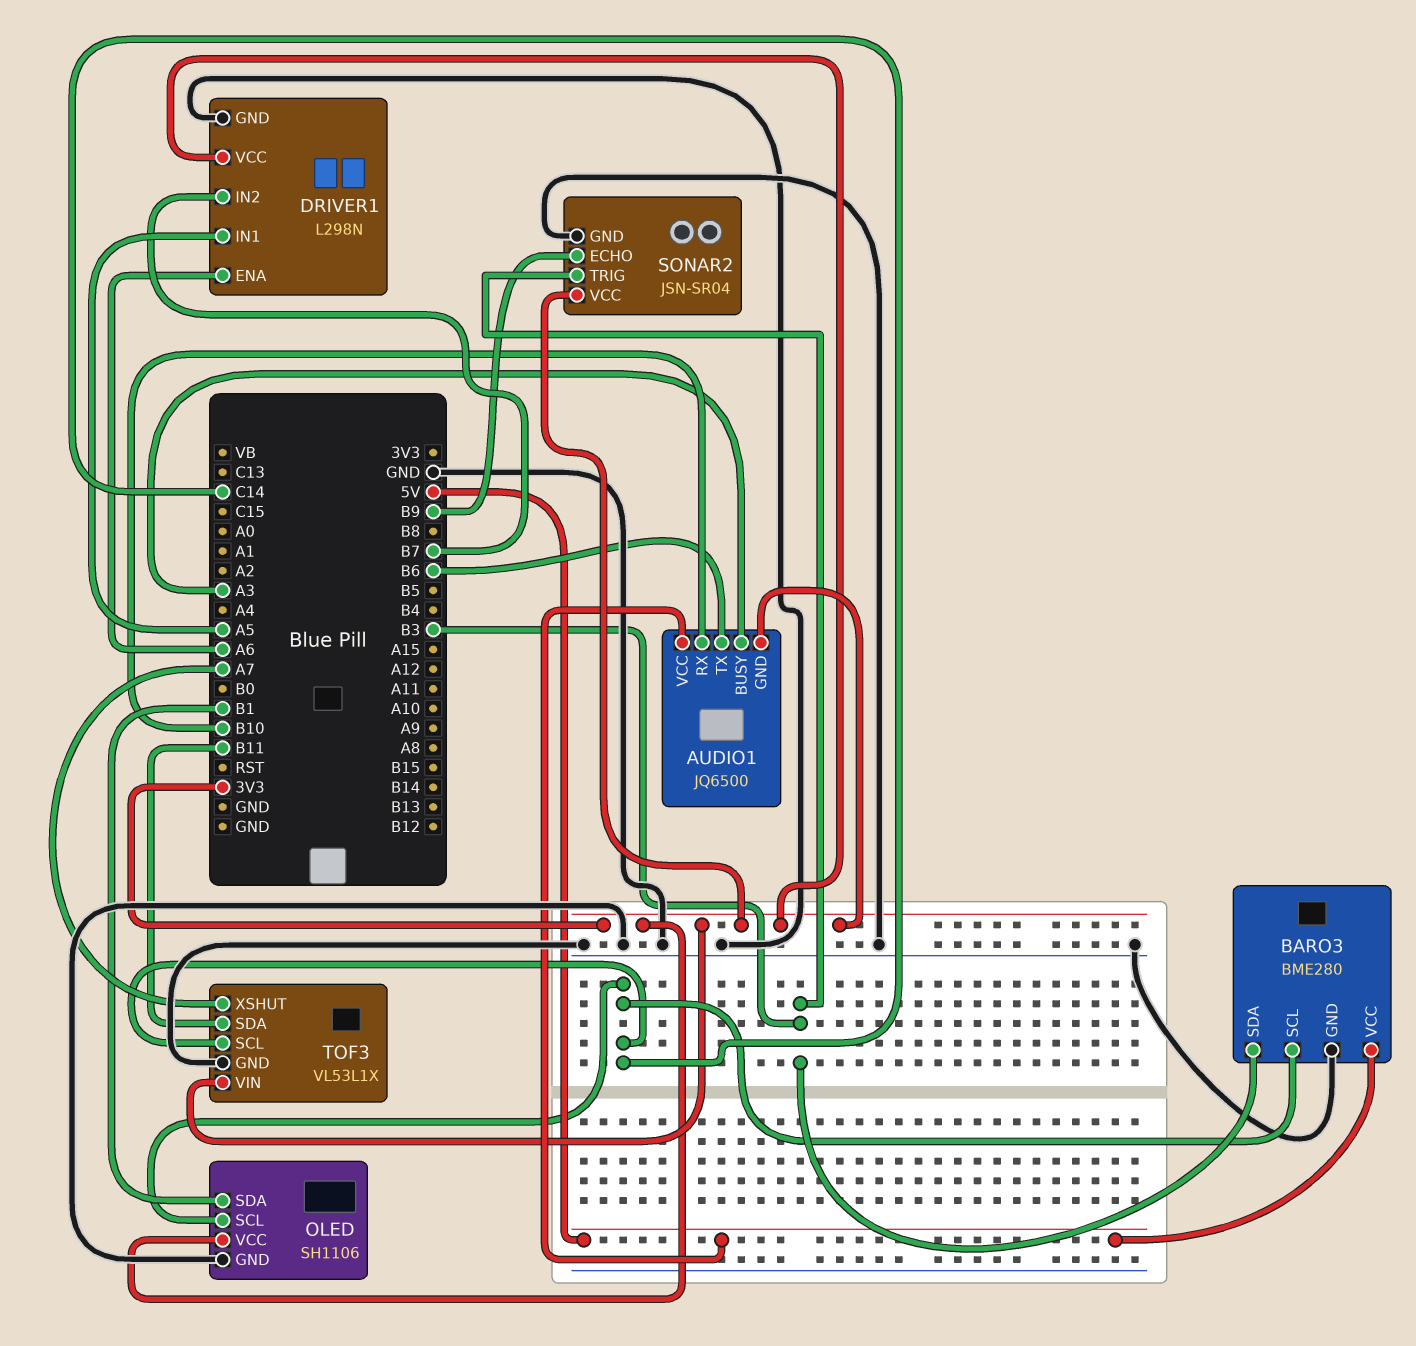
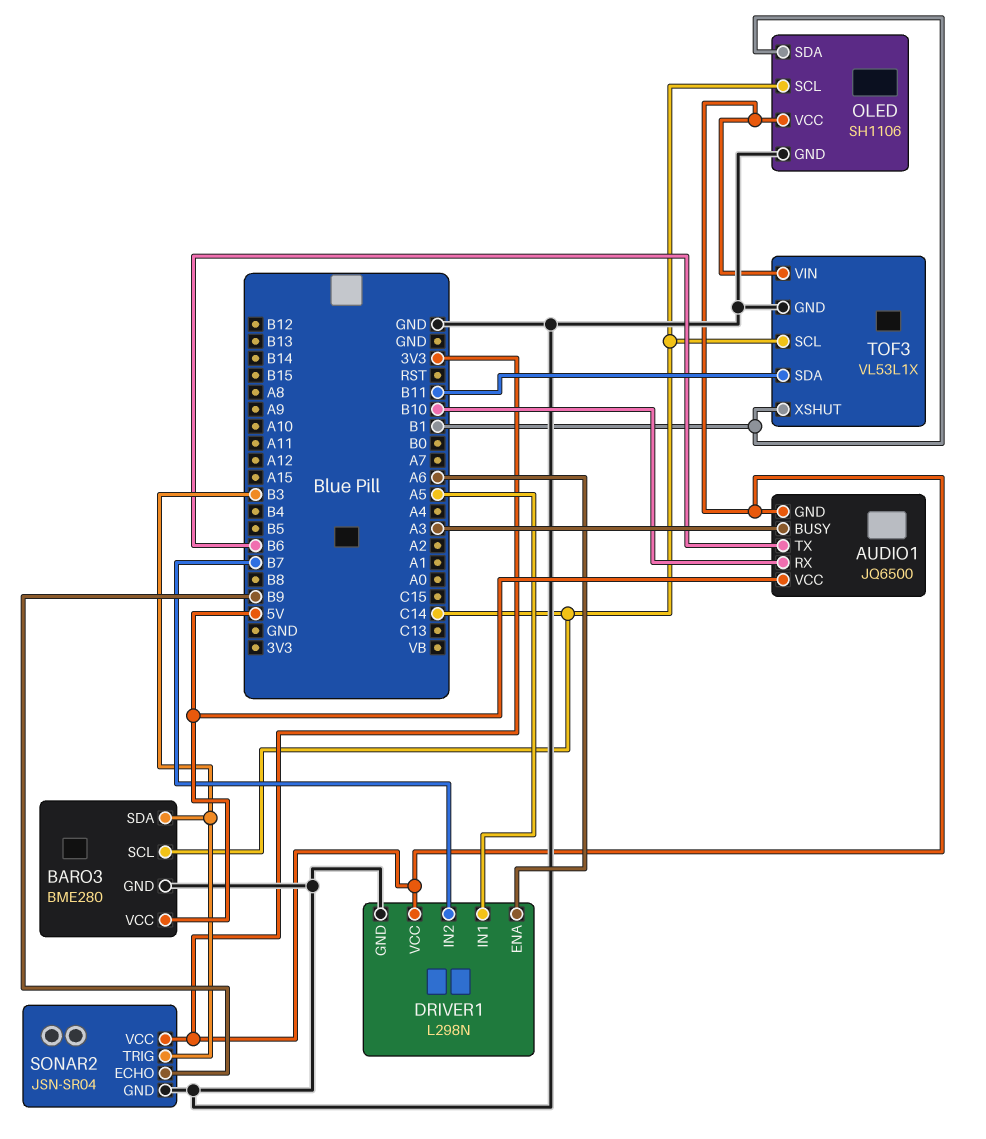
TOF3 pin XSHUT: A7 -> B1

